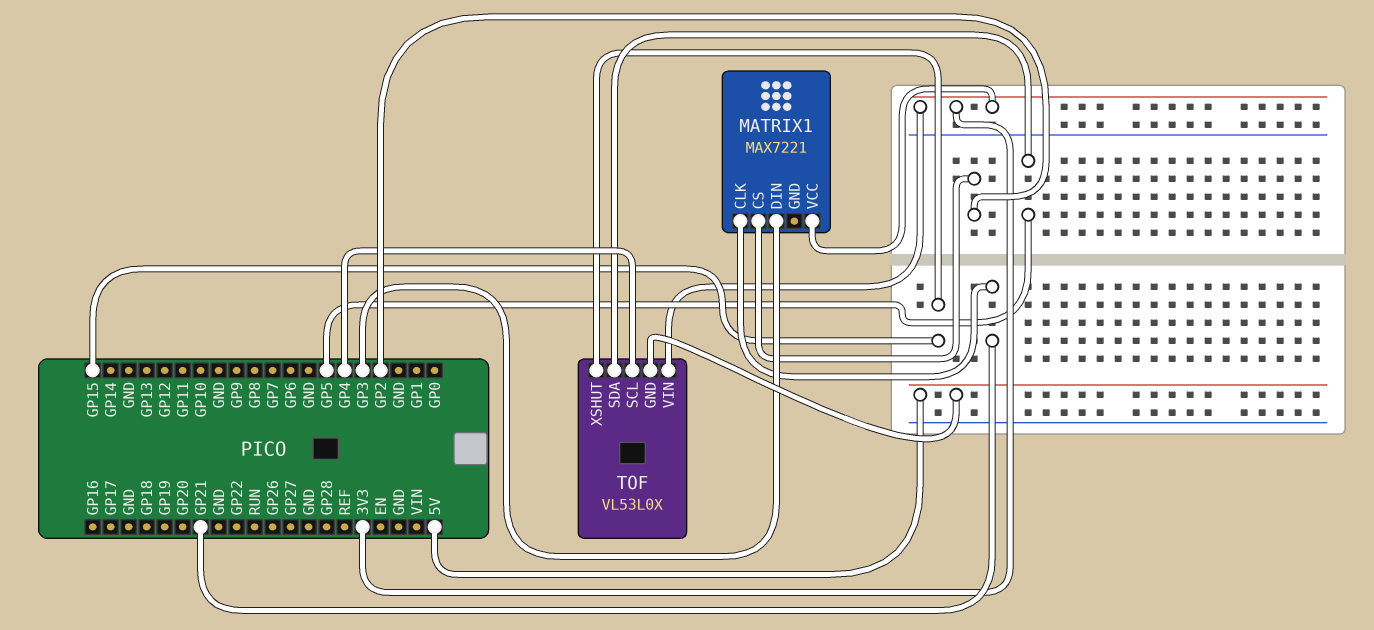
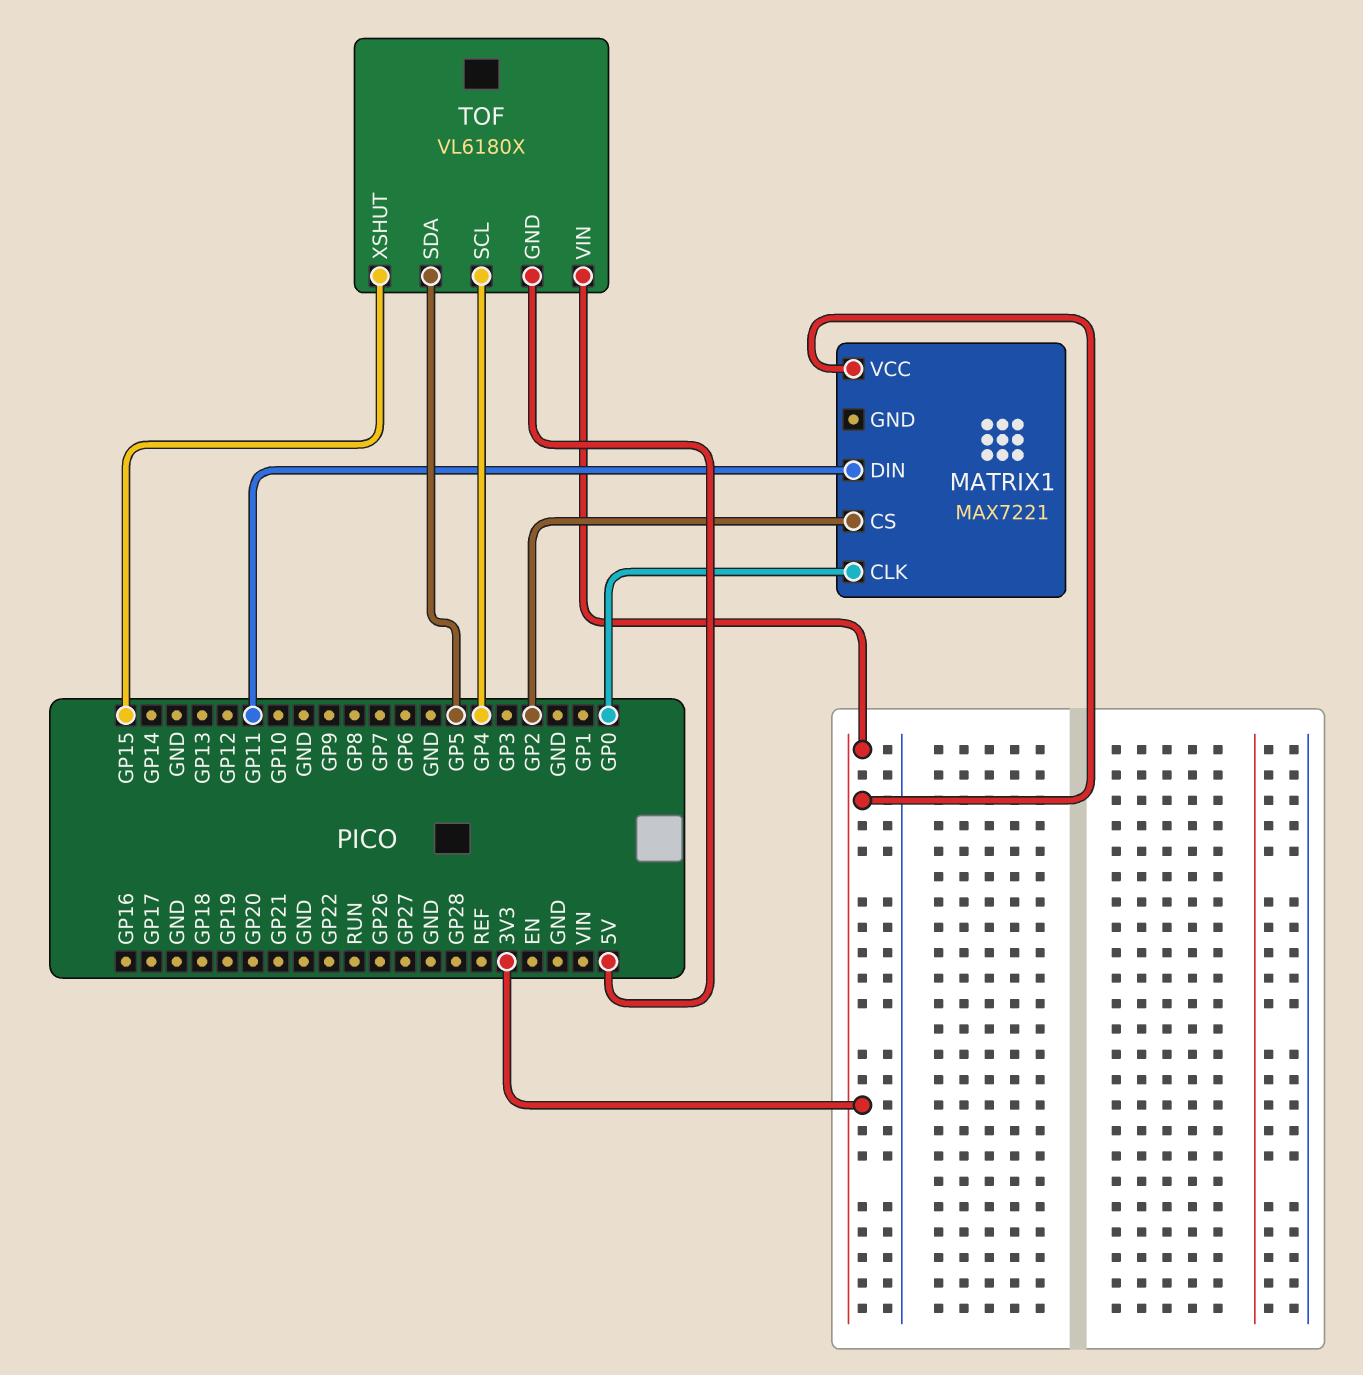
MATRIX1 pin CLK: GP21 -> GP0
MATRIX1 pin DIN: GP3 -> GP11
TOF: VL53L0X -> VL6180X

